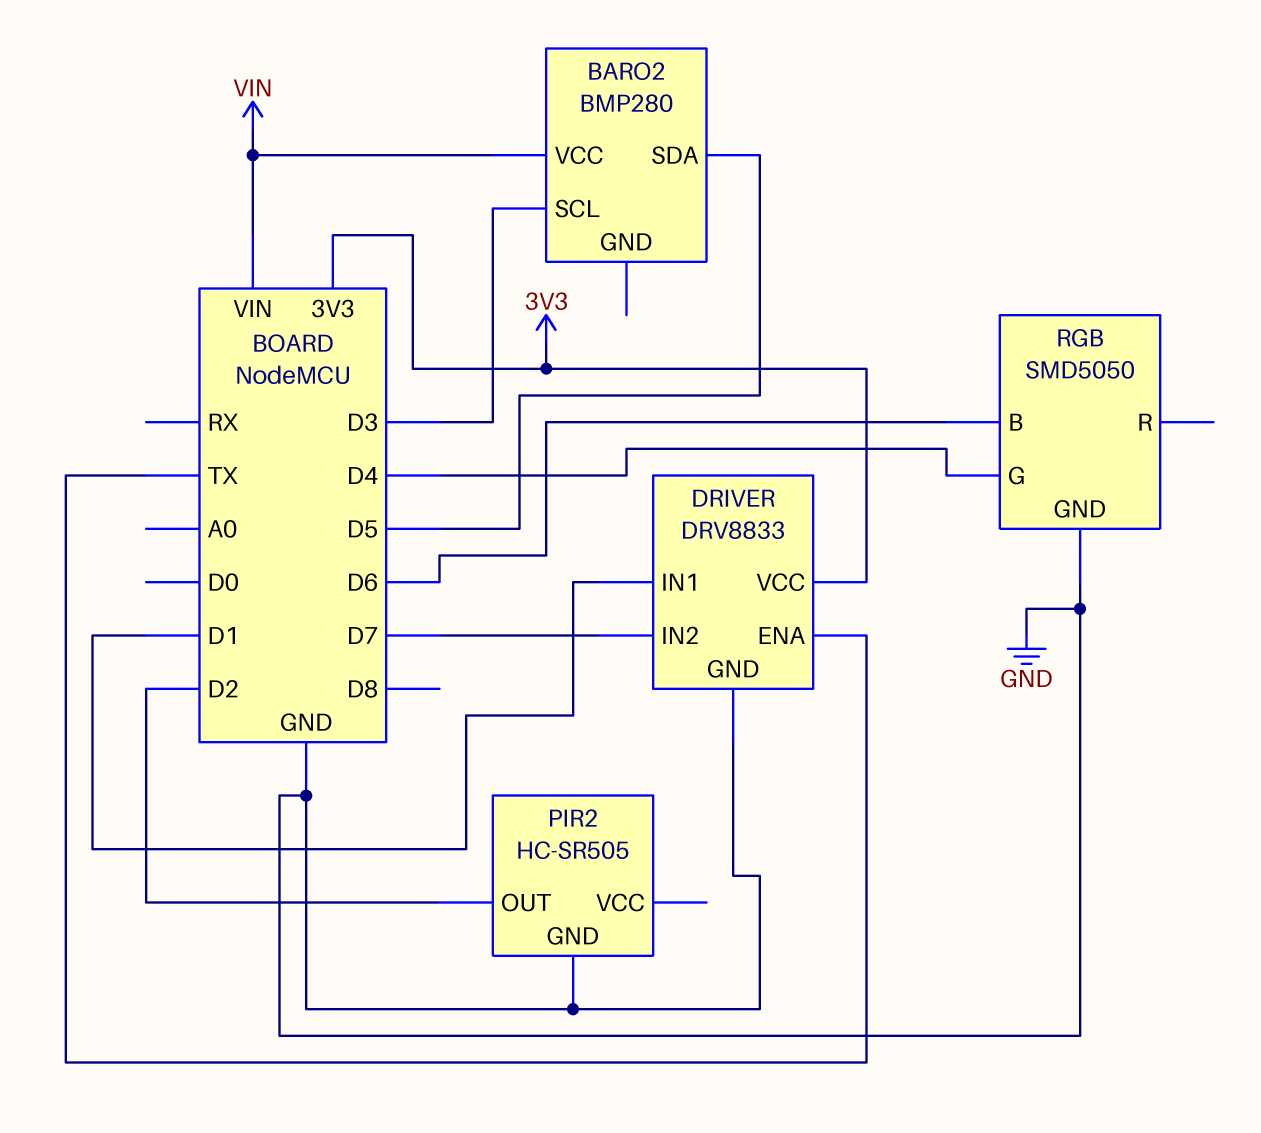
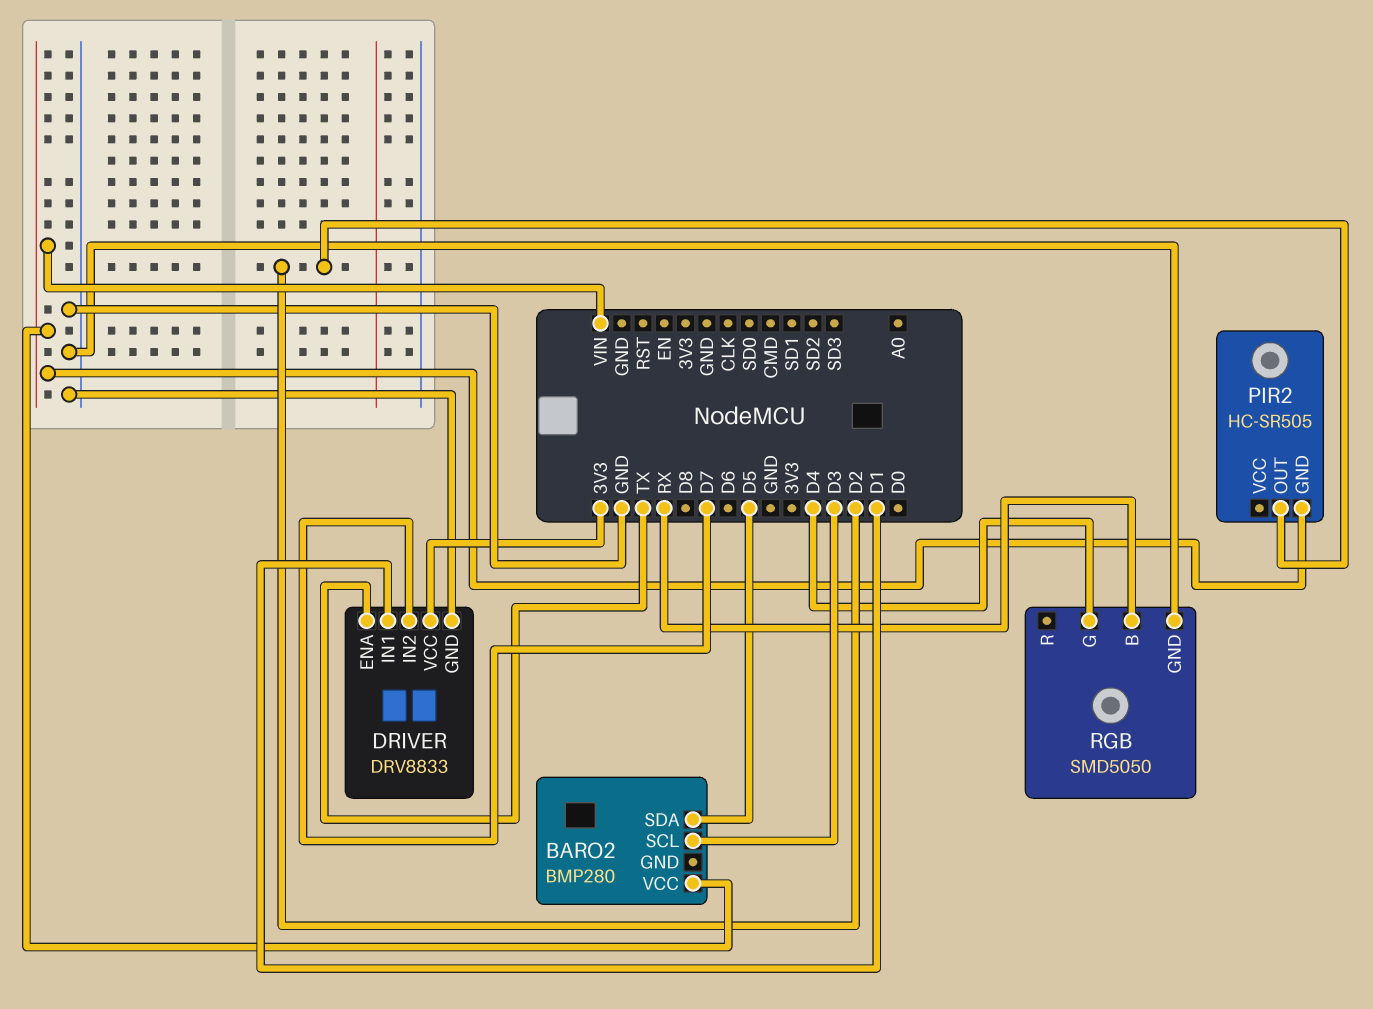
PIR2 pin GND: GND -> VIN
RGB pin B: D6 -> RX

